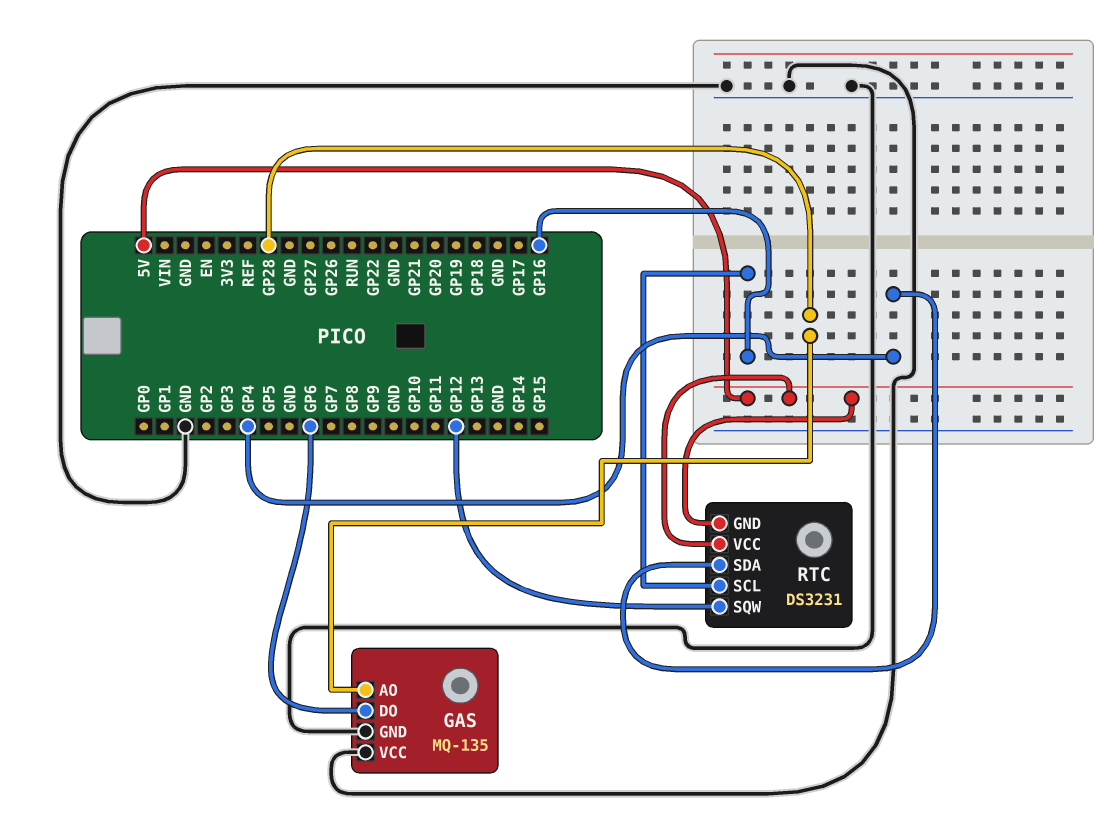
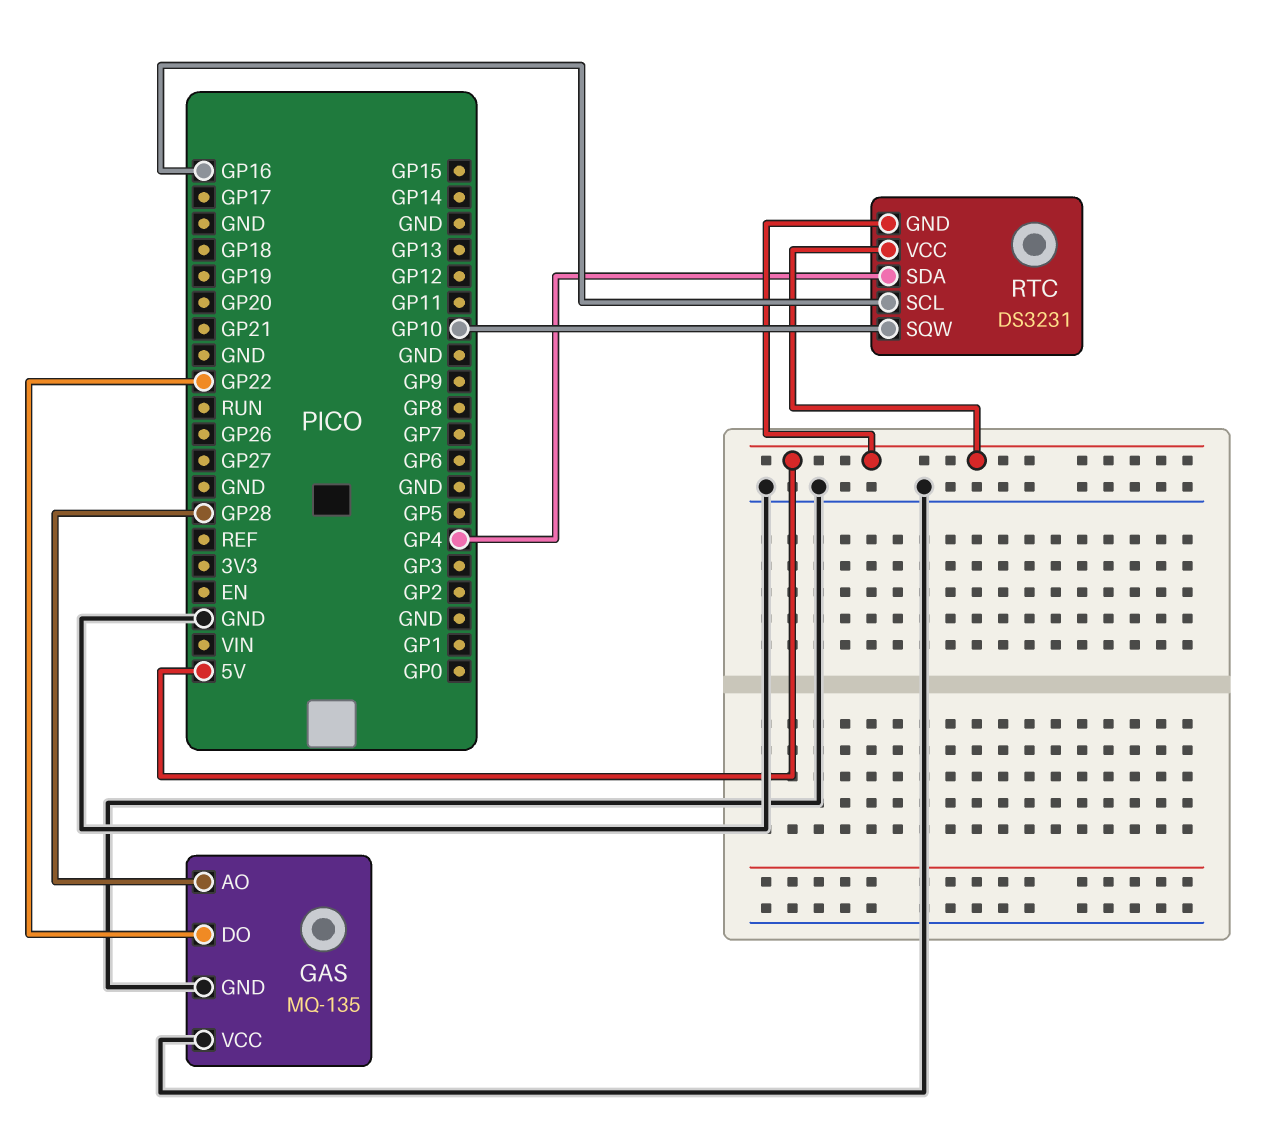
GAS pin DO: GP6 -> GP22
RTC pin SQW: GP12 -> GP10

